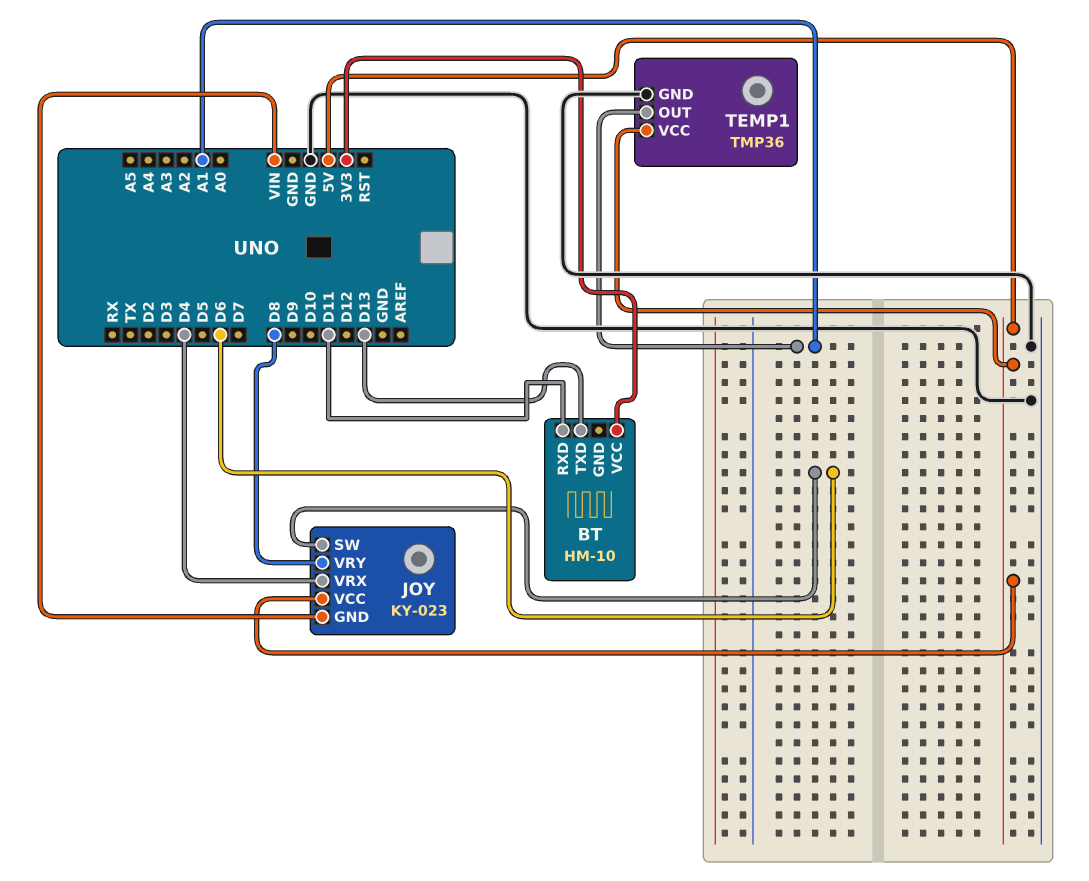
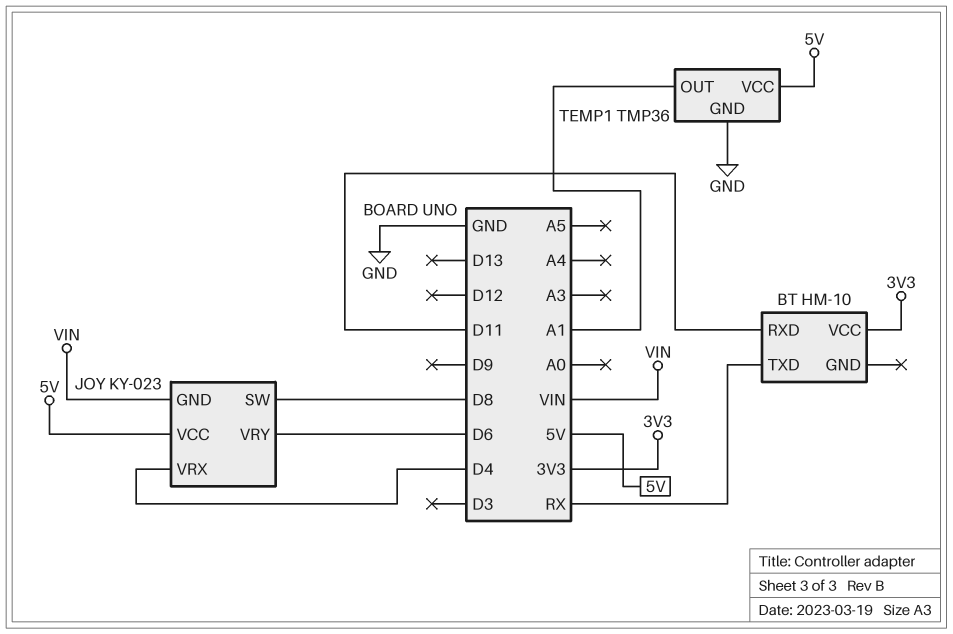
BT pin TXD: D13 -> RX
JOY pin SW: D6 -> D8
JOY pin VRY: D8 -> D6

